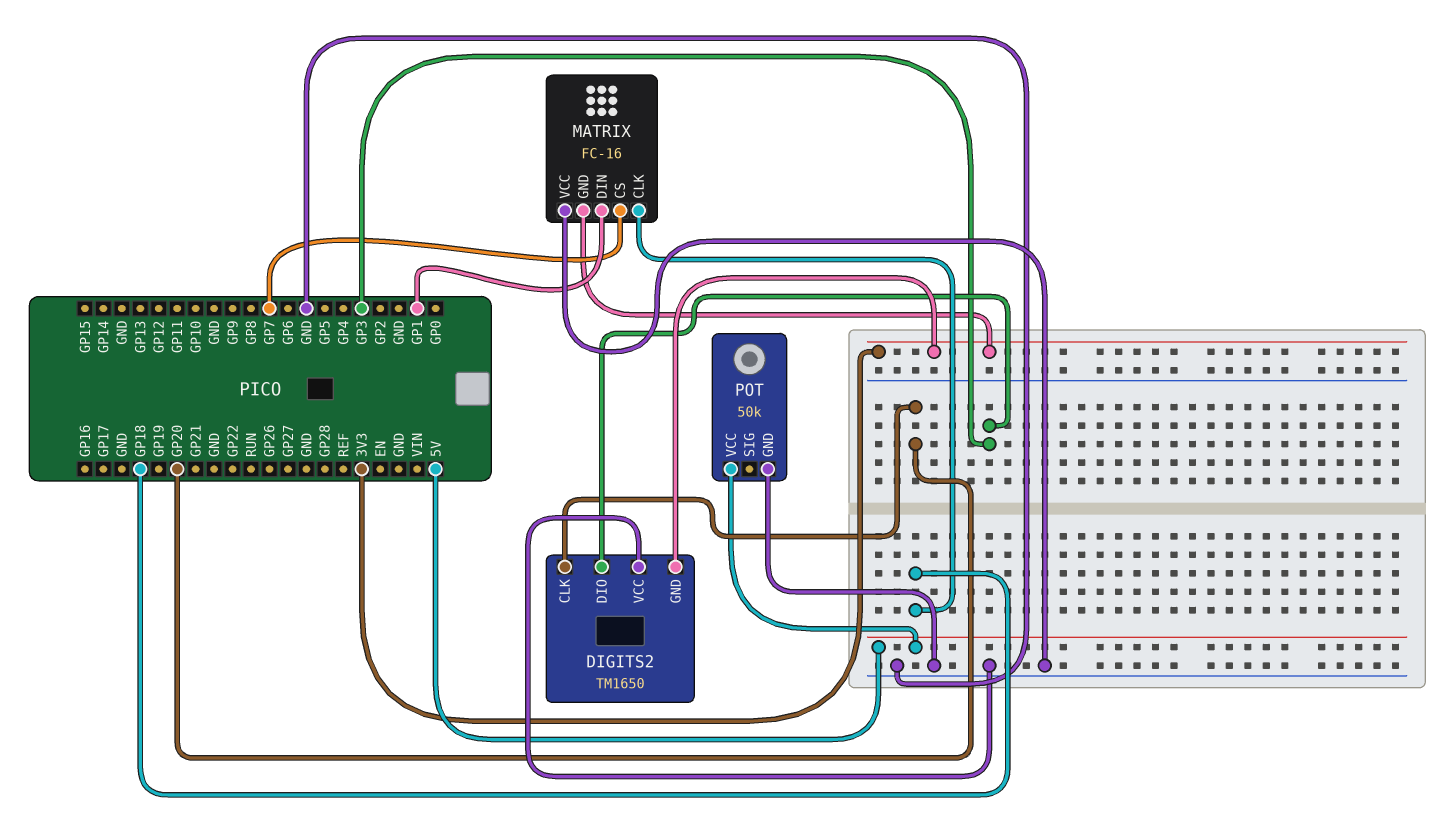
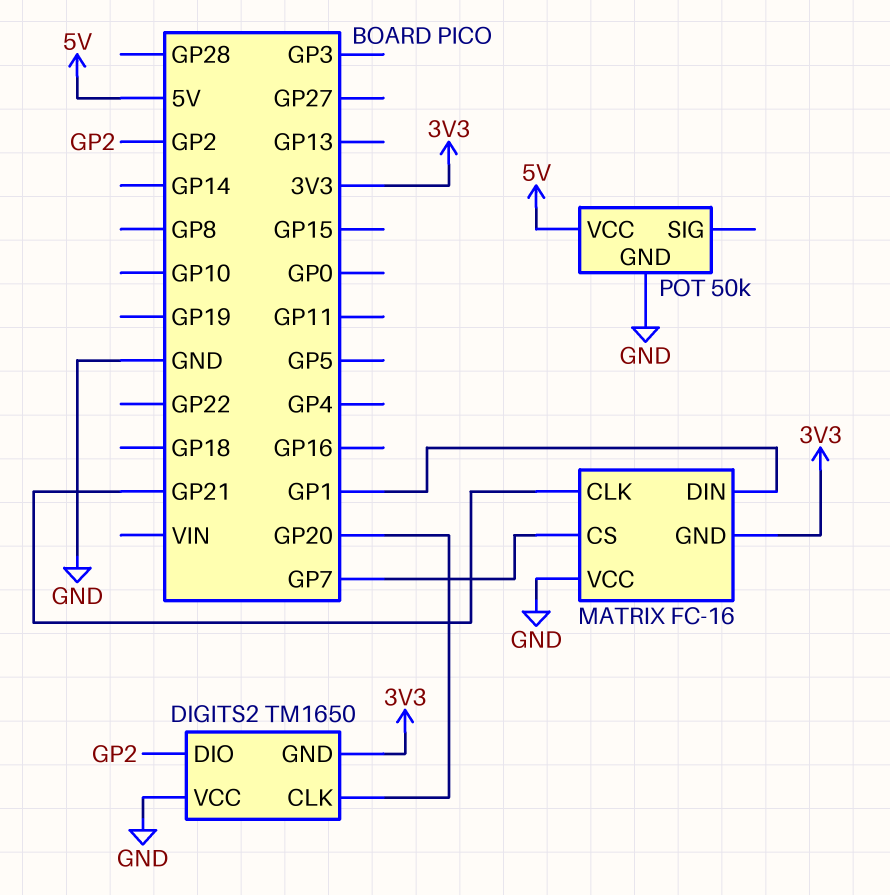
DIGITS2 pin DIO: GP3 -> GP2
MATRIX pin CLK: GP18 -> GP21

